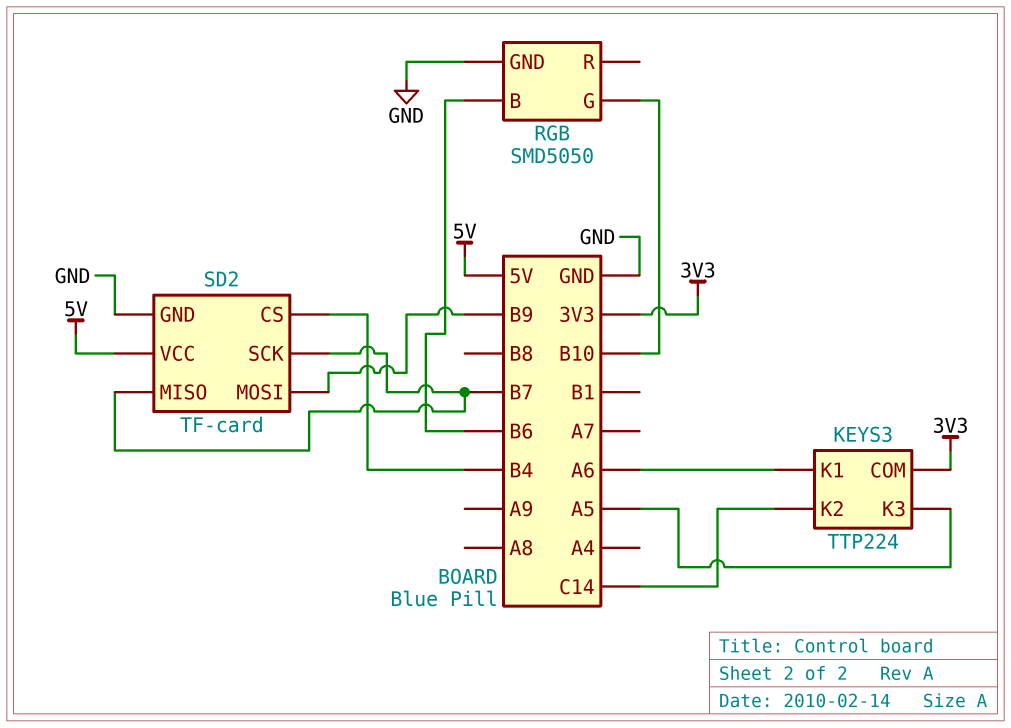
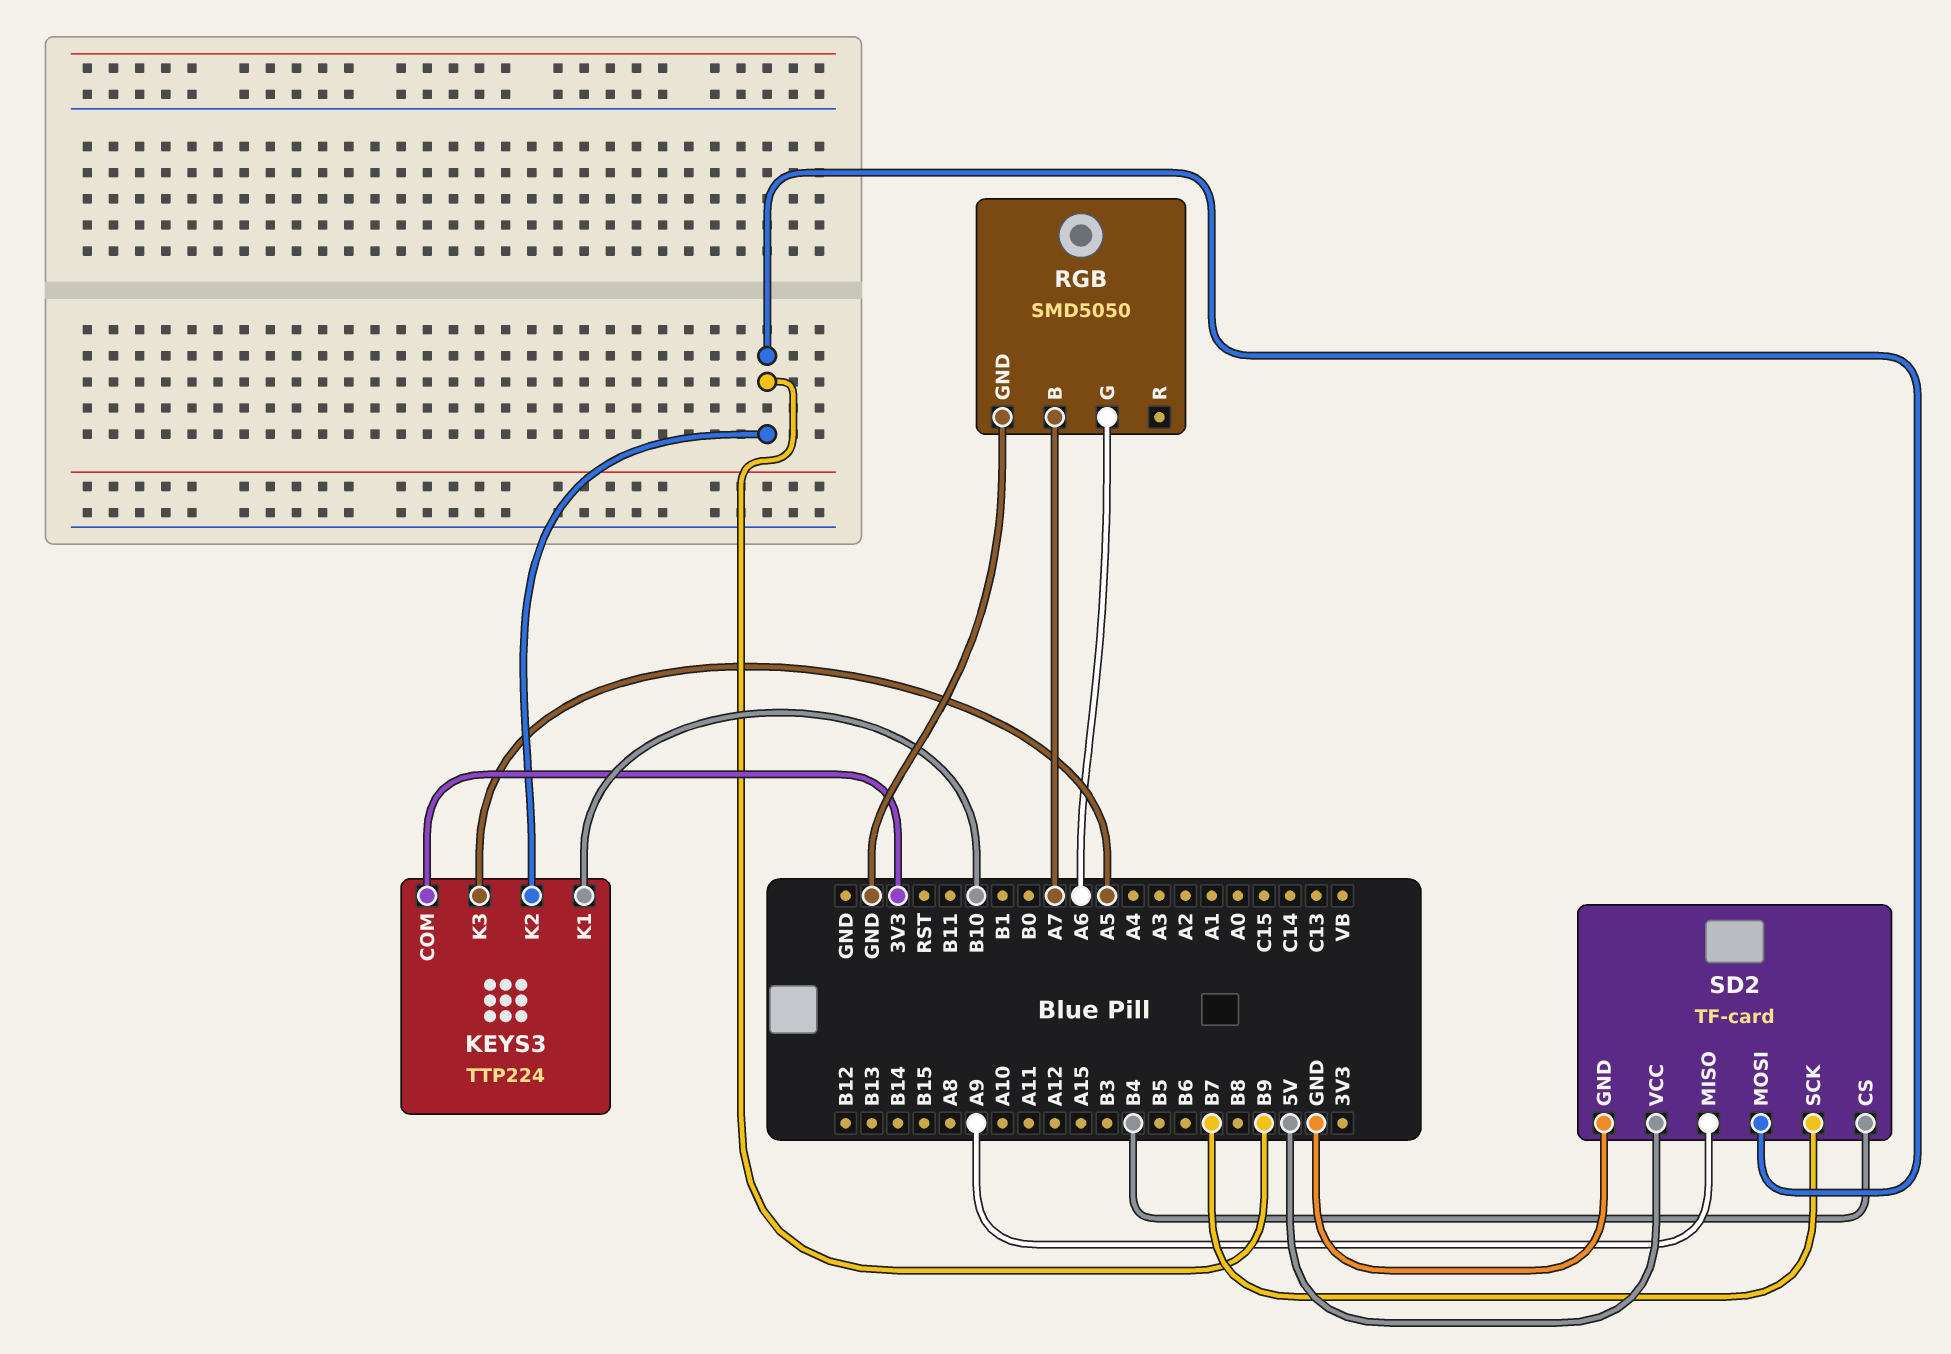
KEYS3 pin K1: A6 -> B10
KEYS3 pin K2: C14 -> B9
RGB pin B: B6 -> A7
RGB pin G: B10 -> A6
SD2 pin MISO: B7 -> A9

